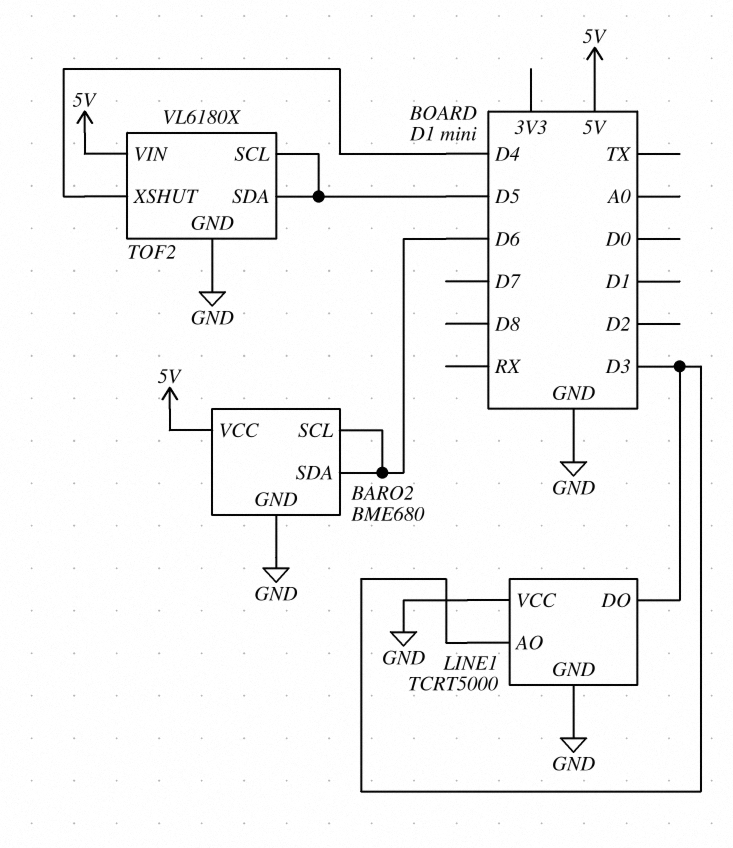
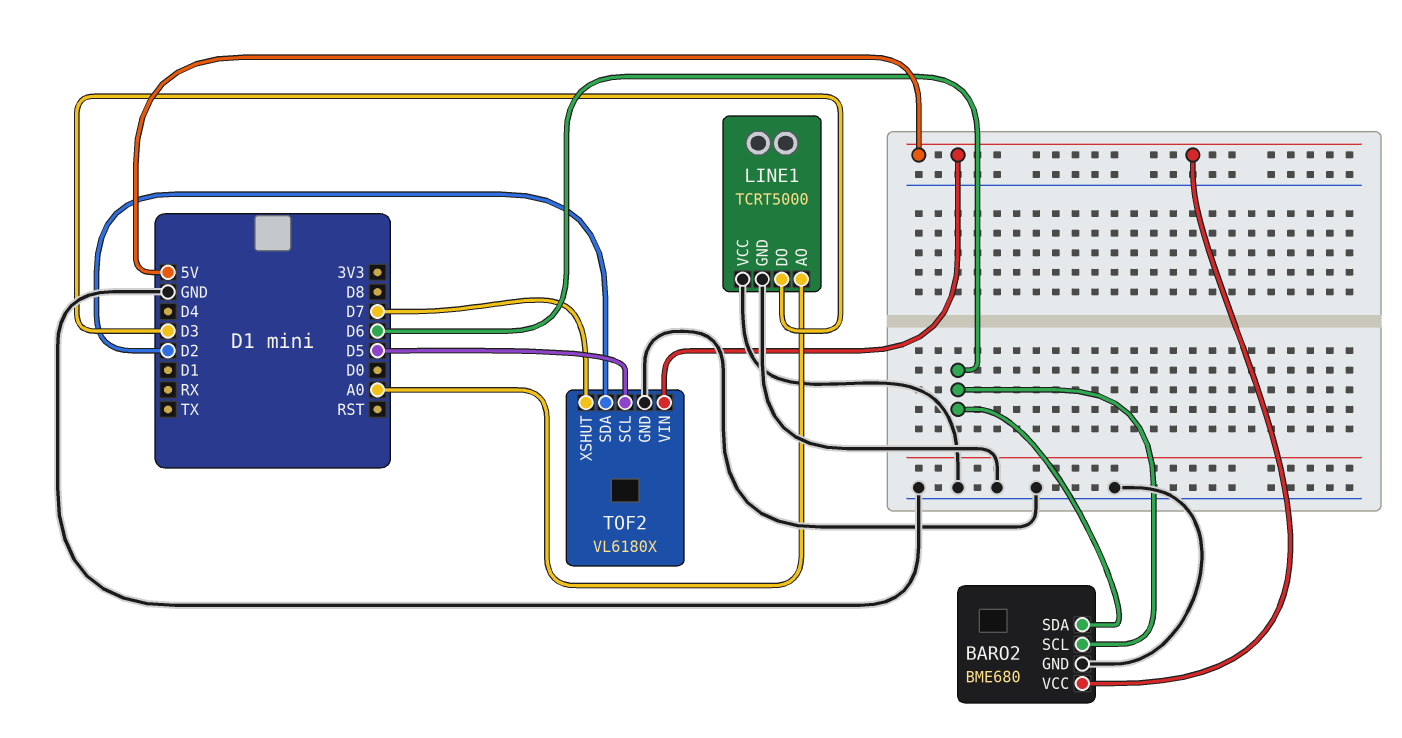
LINE1 pin AO: D3 -> A0
TOF2 pin SDA: D5 -> D2
TOF2 pin XSHUT: D4 -> D7

